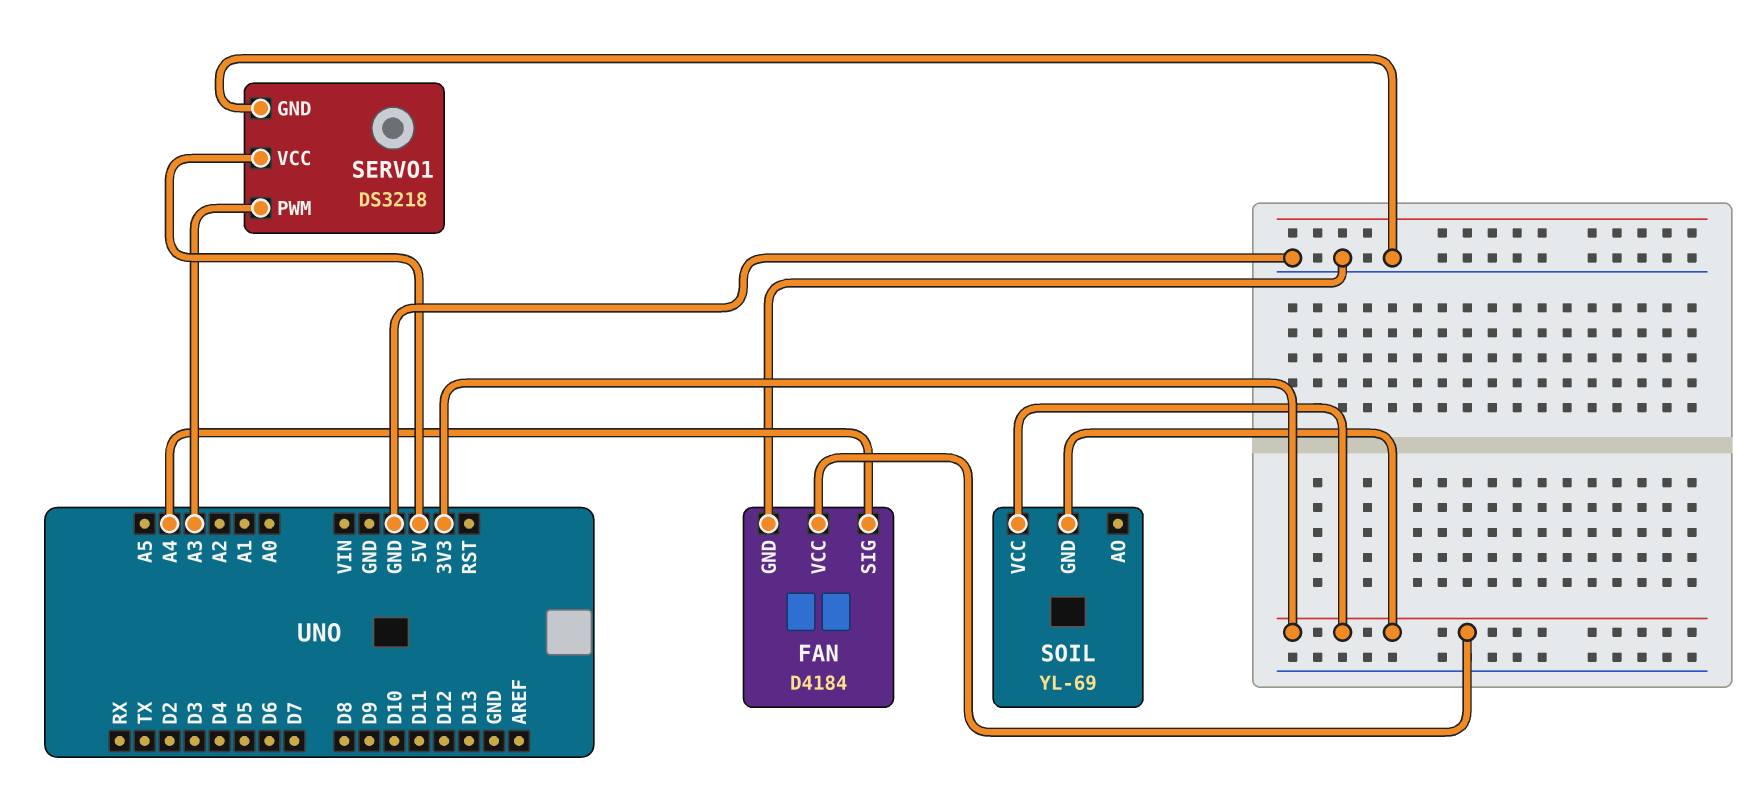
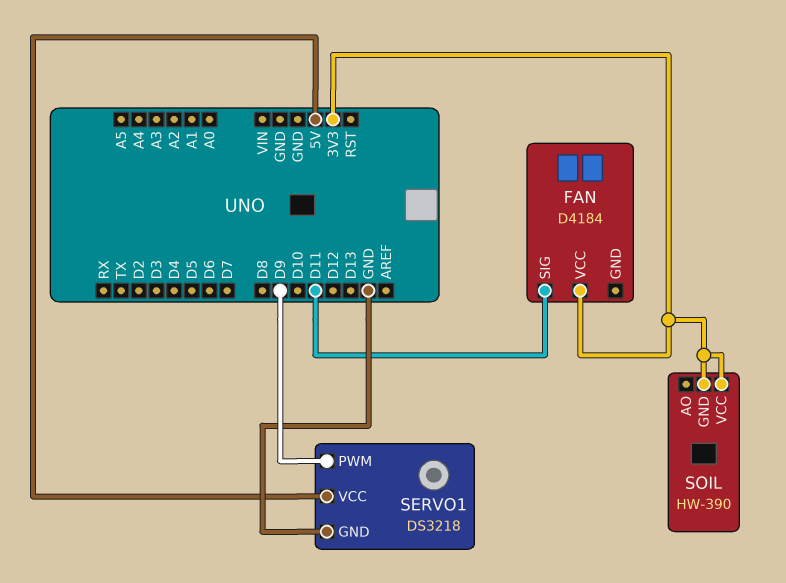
FAN pin GND: GND -> none
FAN pin SIG: A4 -> D11
SERVO1 pin PWM: A3 -> D9
SOIL: YL-69 -> HW-390

